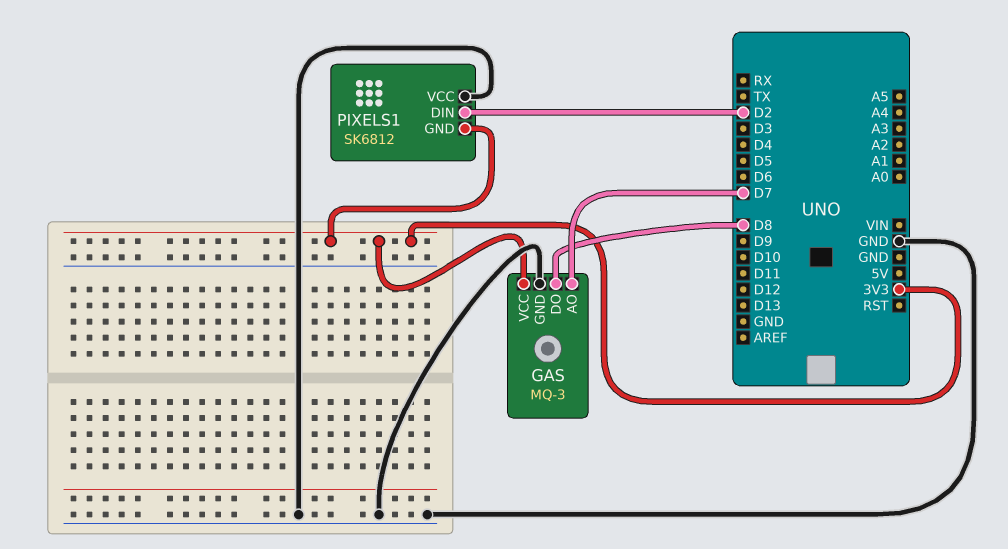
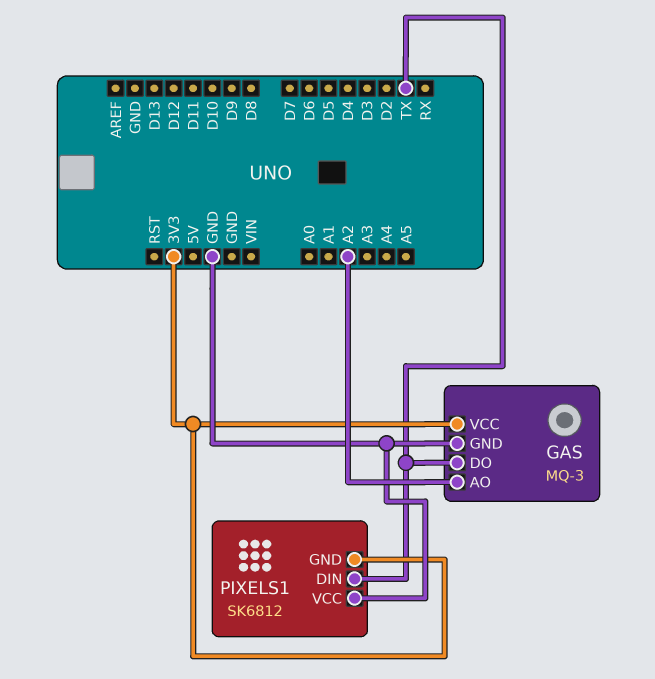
GAS pin AO: D7 -> A2
GAS pin DO: D8 -> TX
PIXELS1 pin DIN: D2 -> TX

